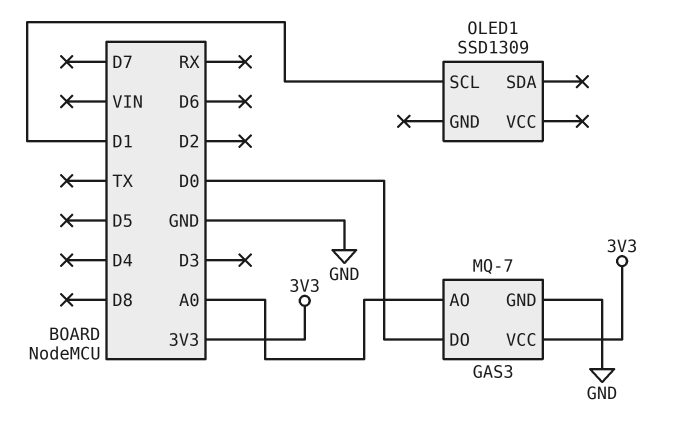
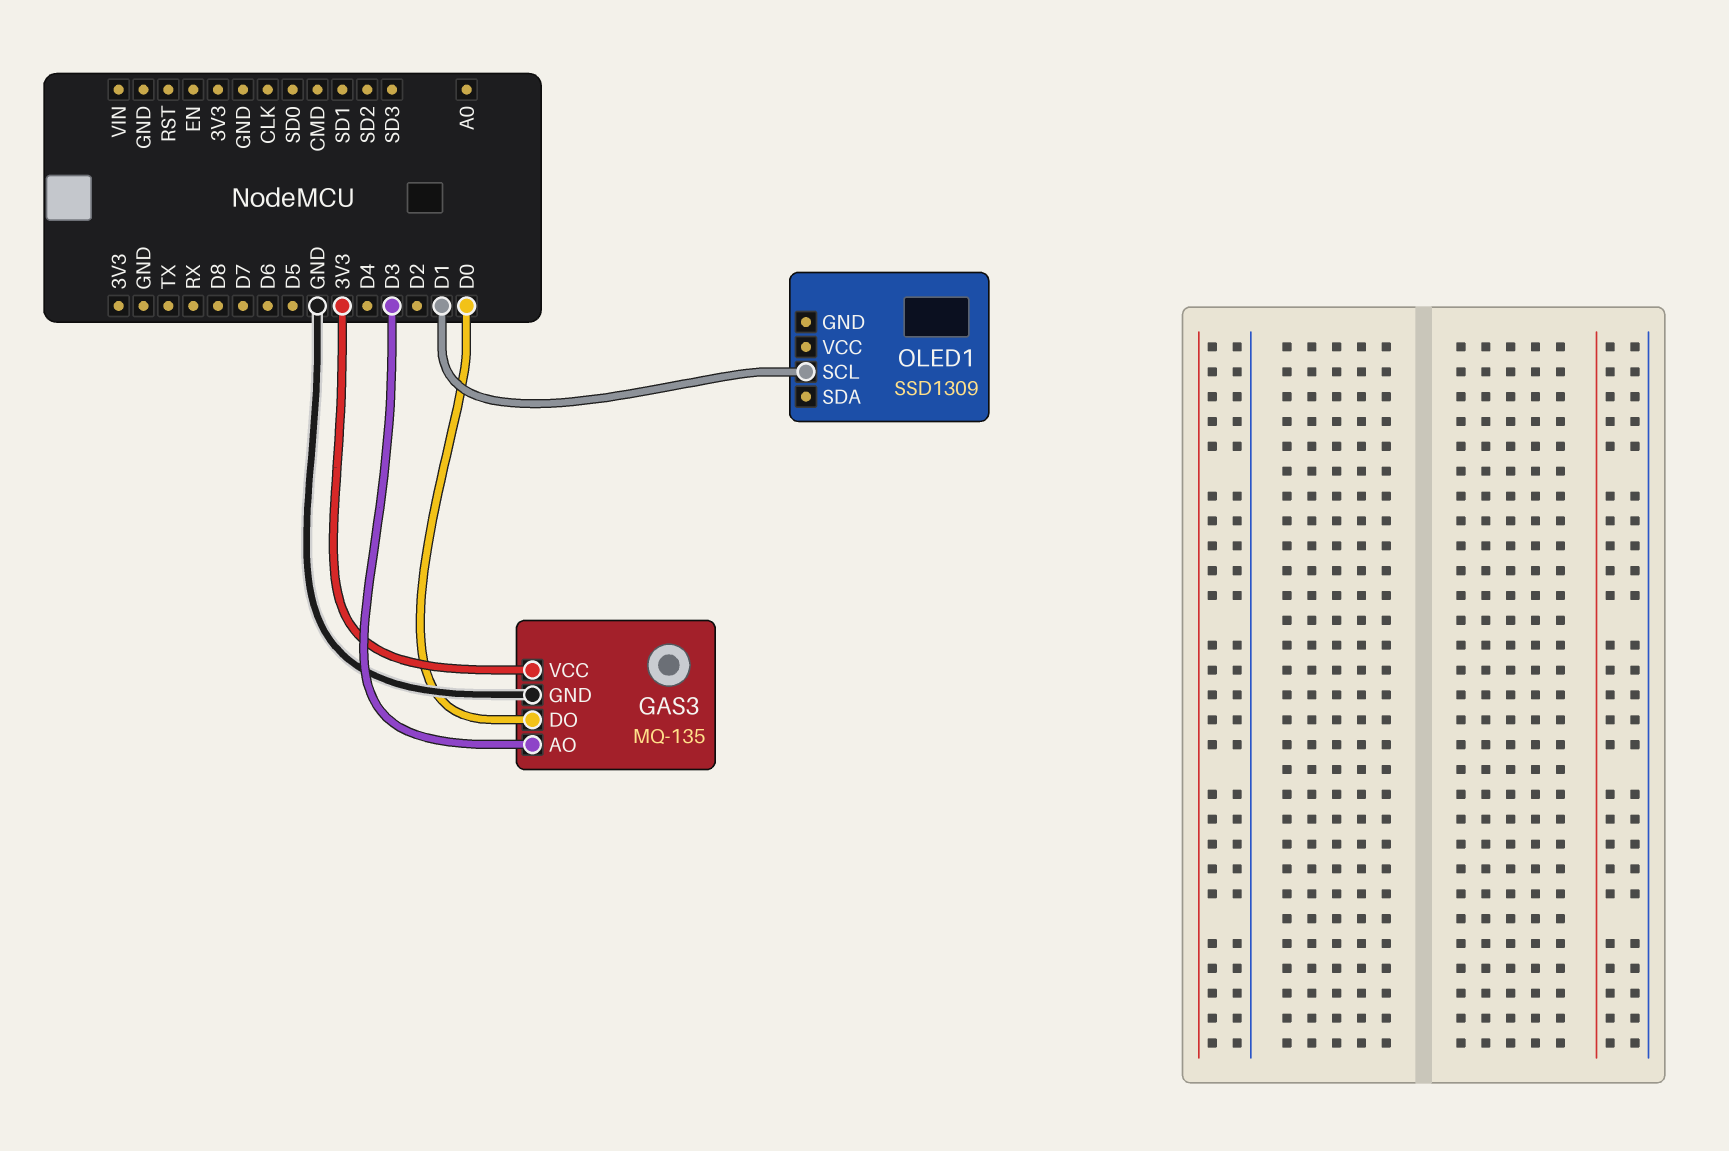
GAS3: MQ-7 -> MQ-135
GAS3 pin AO: A0 -> D3

